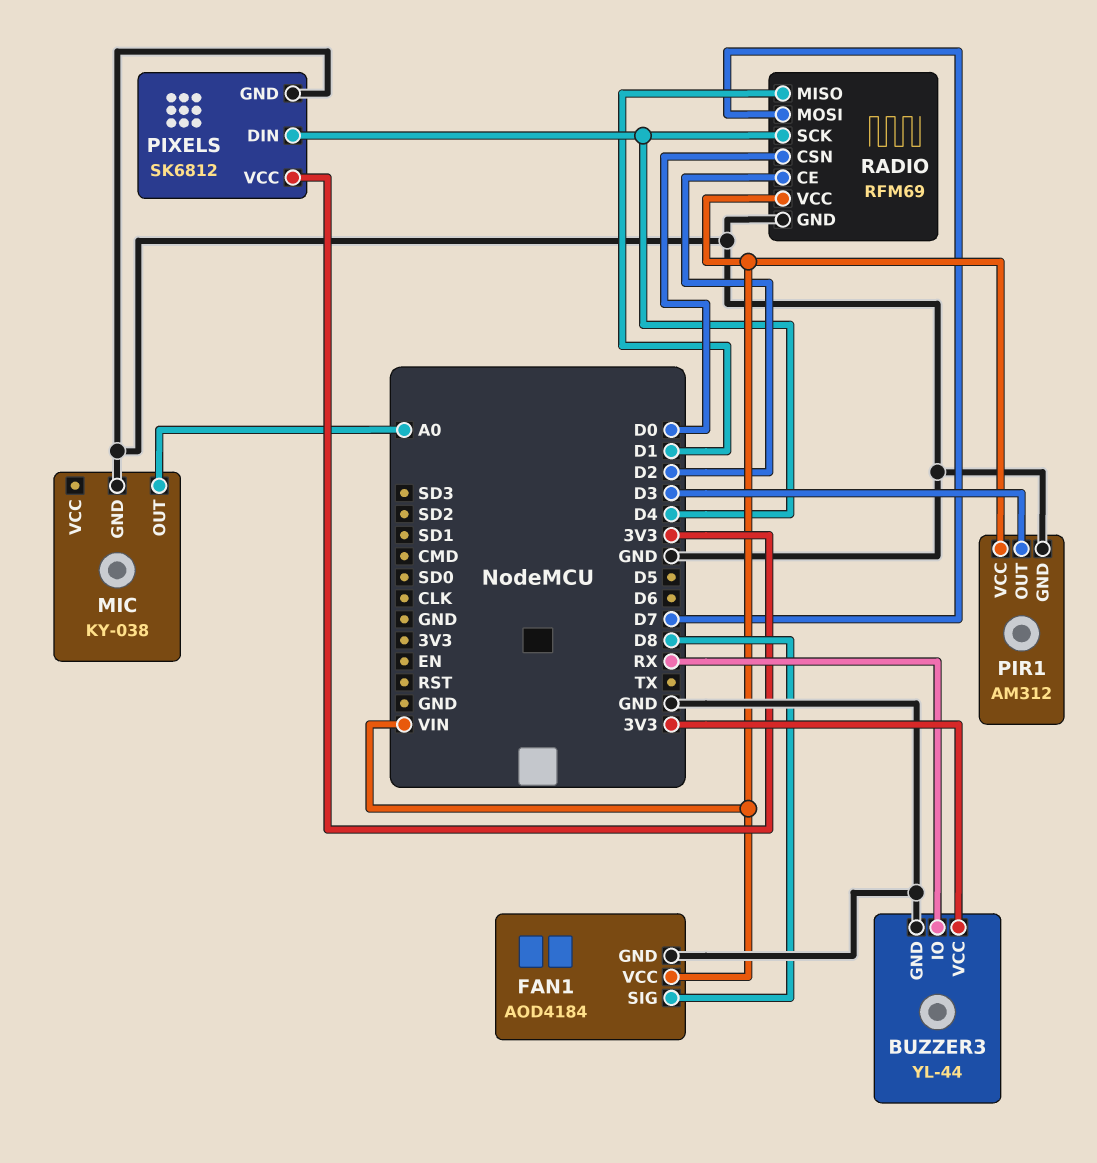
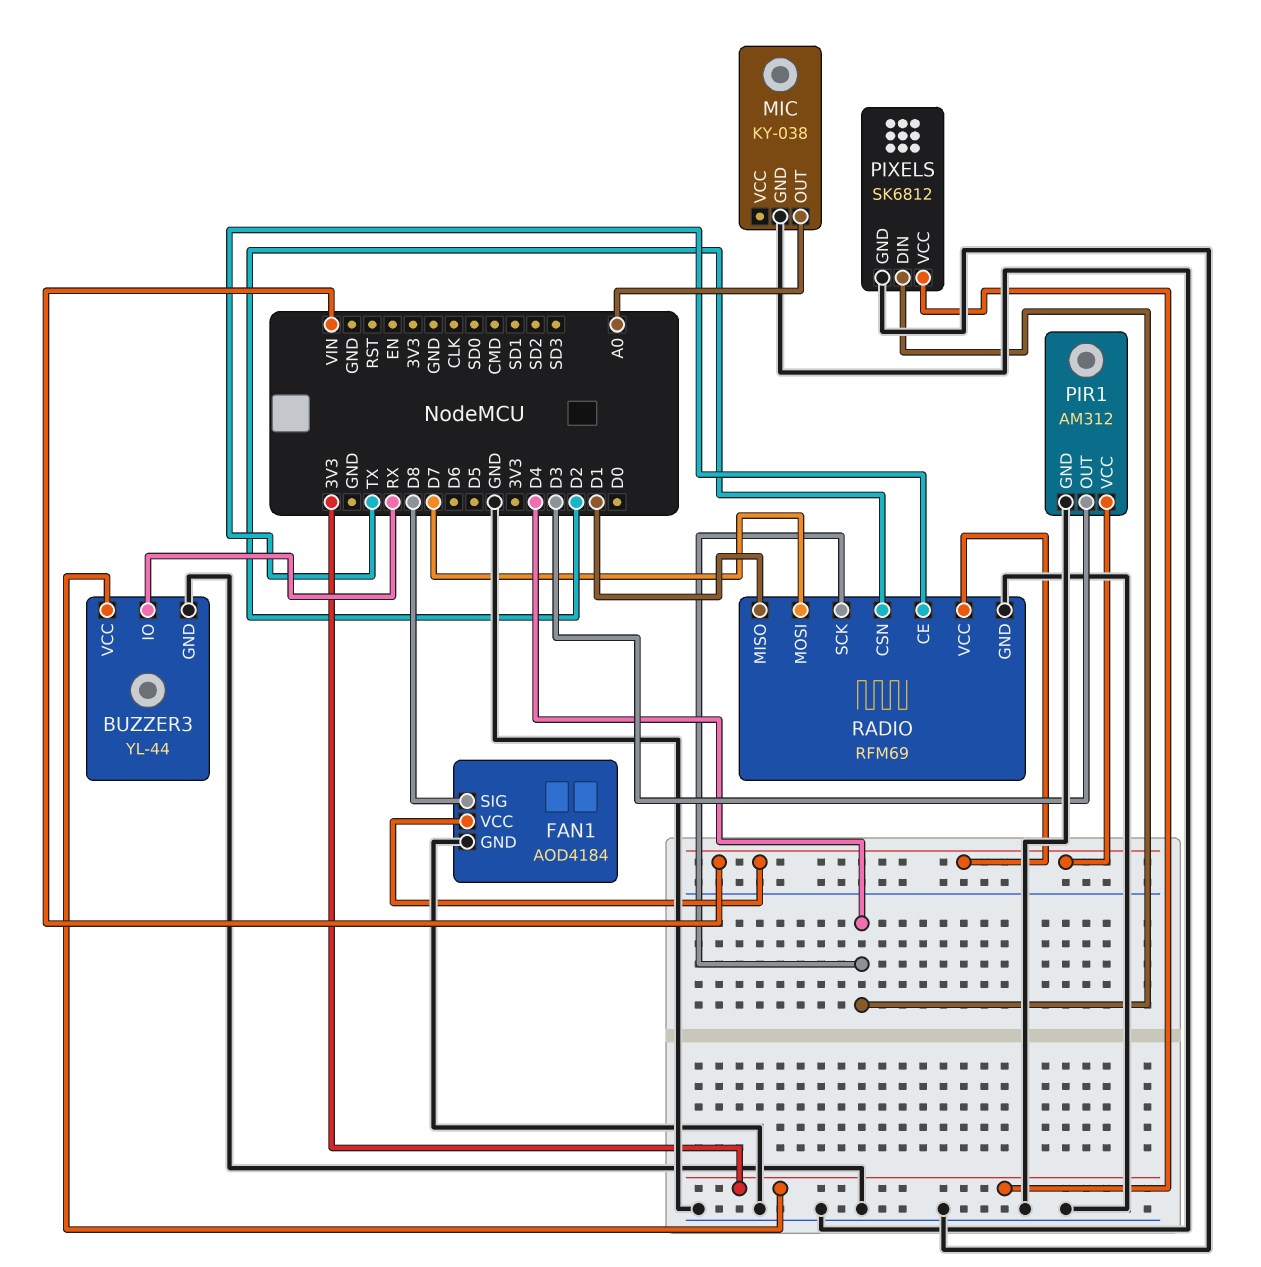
RADIO pin CE: D2 -> TX
RADIO pin CSN: D0 -> D2

